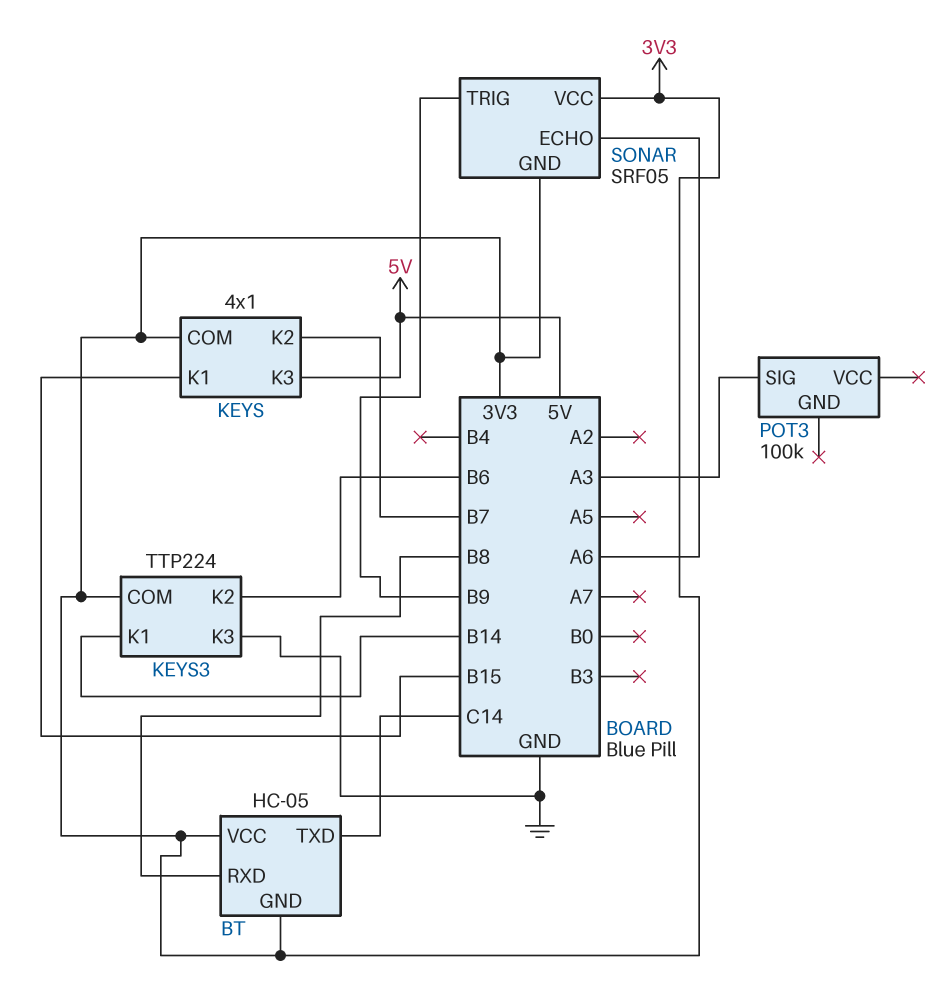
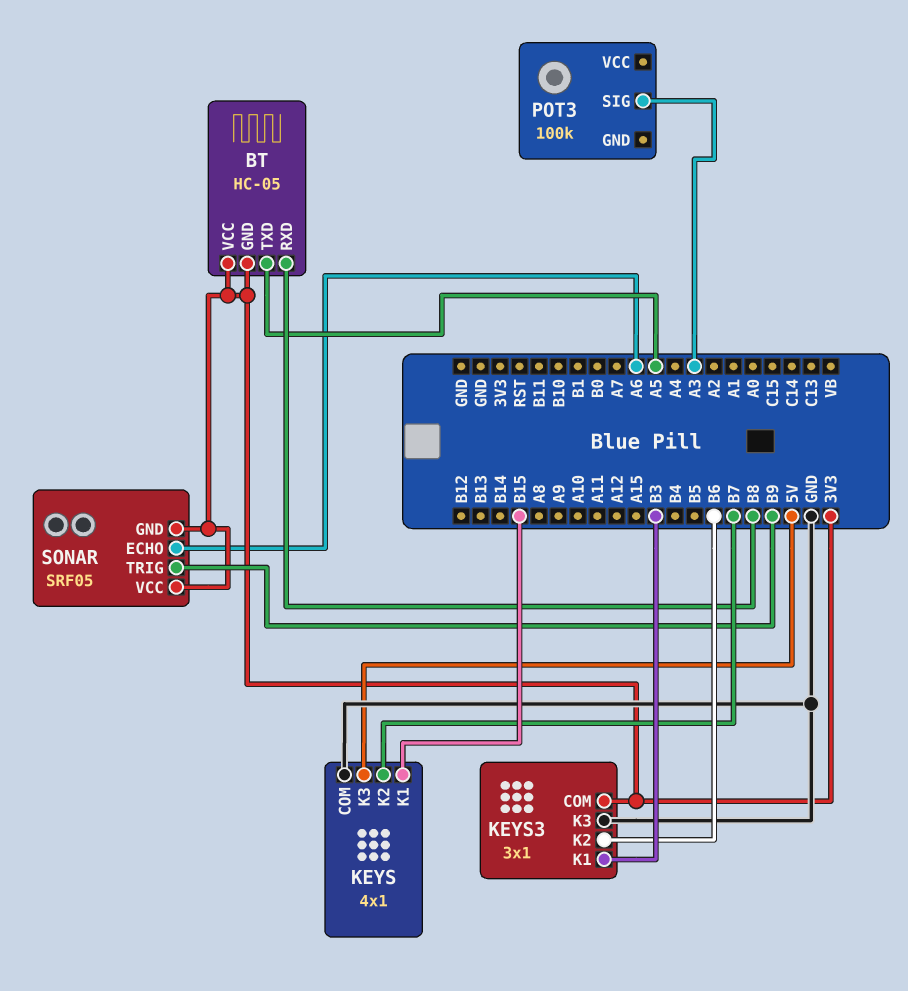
BT pin TXD: C14 -> A5
KEYS pin COM: 3V3 -> GND
KEYS3: TTP224 -> 3x1
KEYS3 pin K1: B14 -> B3

